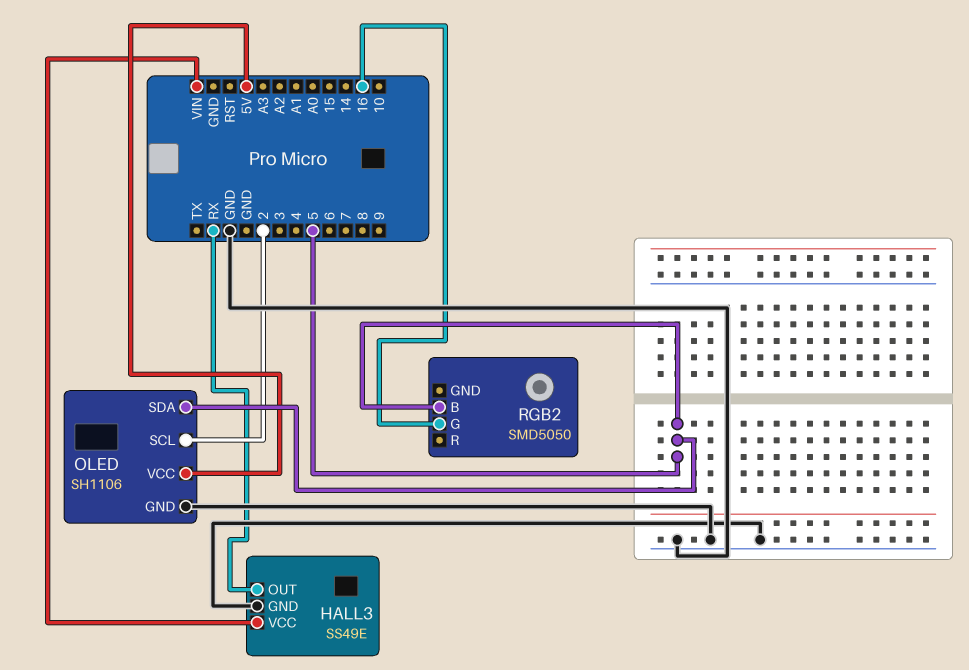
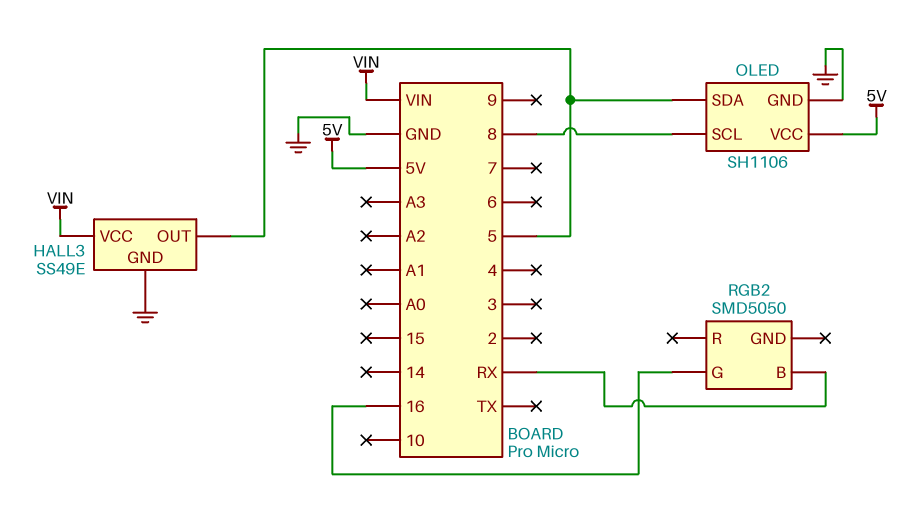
HALL3 pin OUT: RX -> 5
OLED pin SCL: 2 -> 8
RGB2 pin B: 5 -> RX

